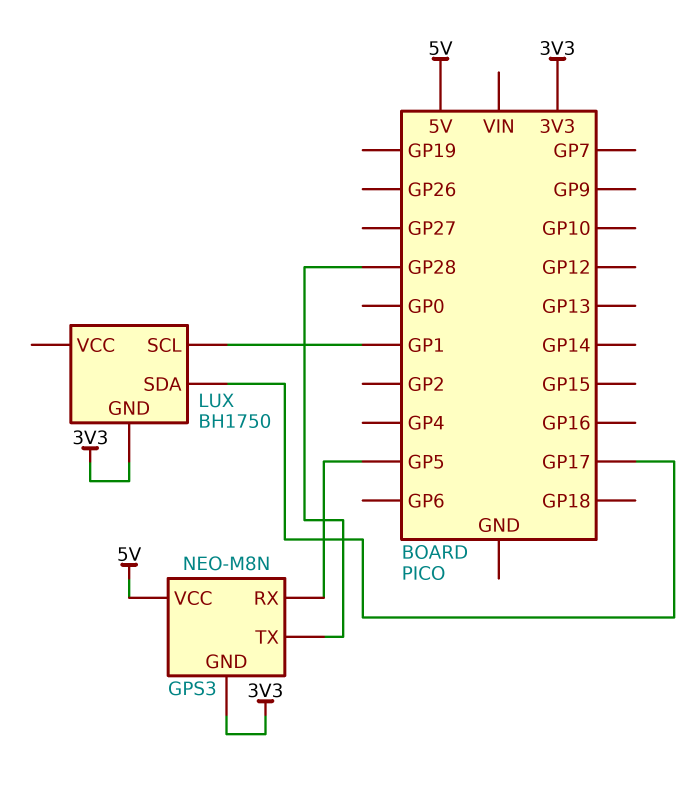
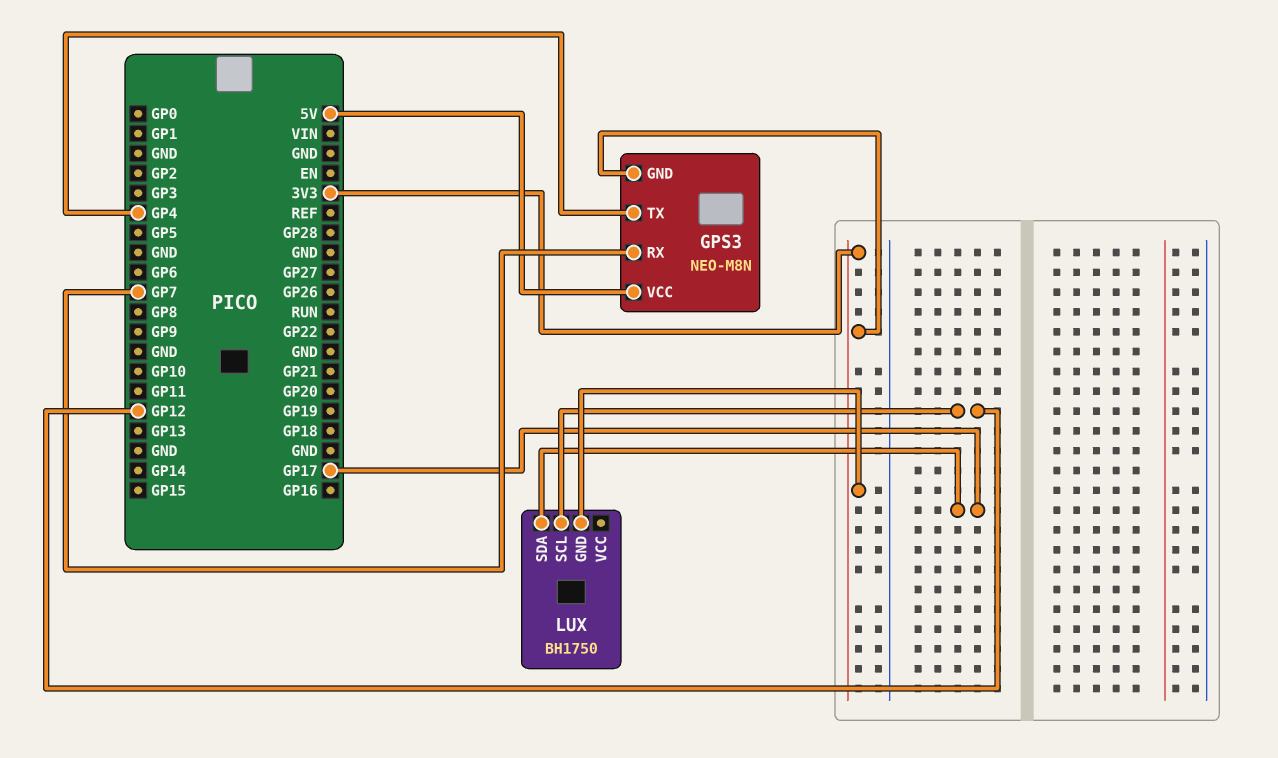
GPS3 pin RX: GP5 -> GP7
GPS3 pin TX: GP28 -> GP4
LUX pin SCL: GP1 -> GP12

